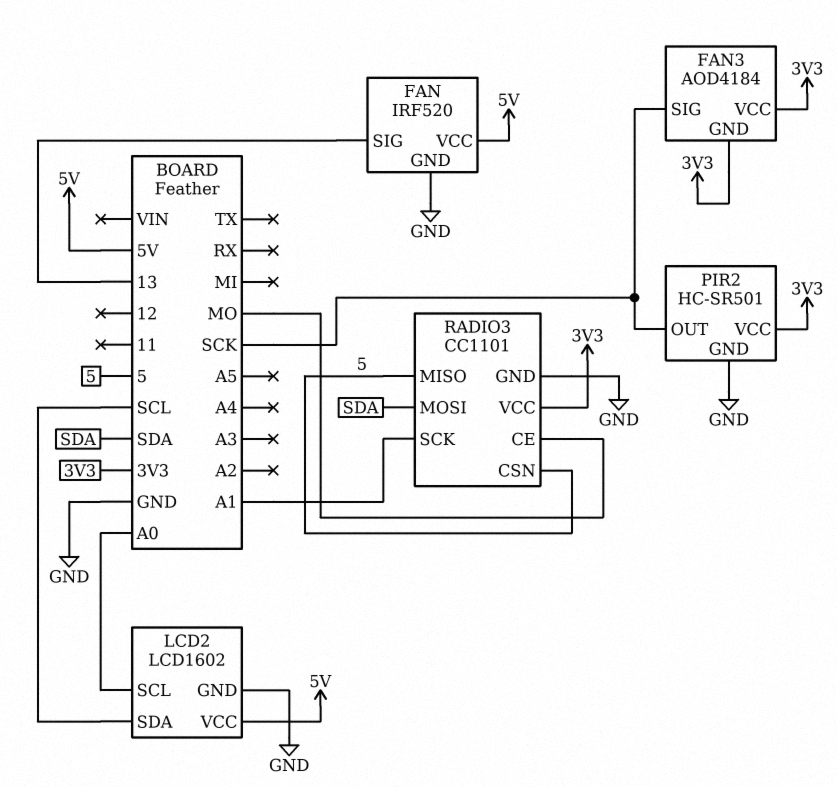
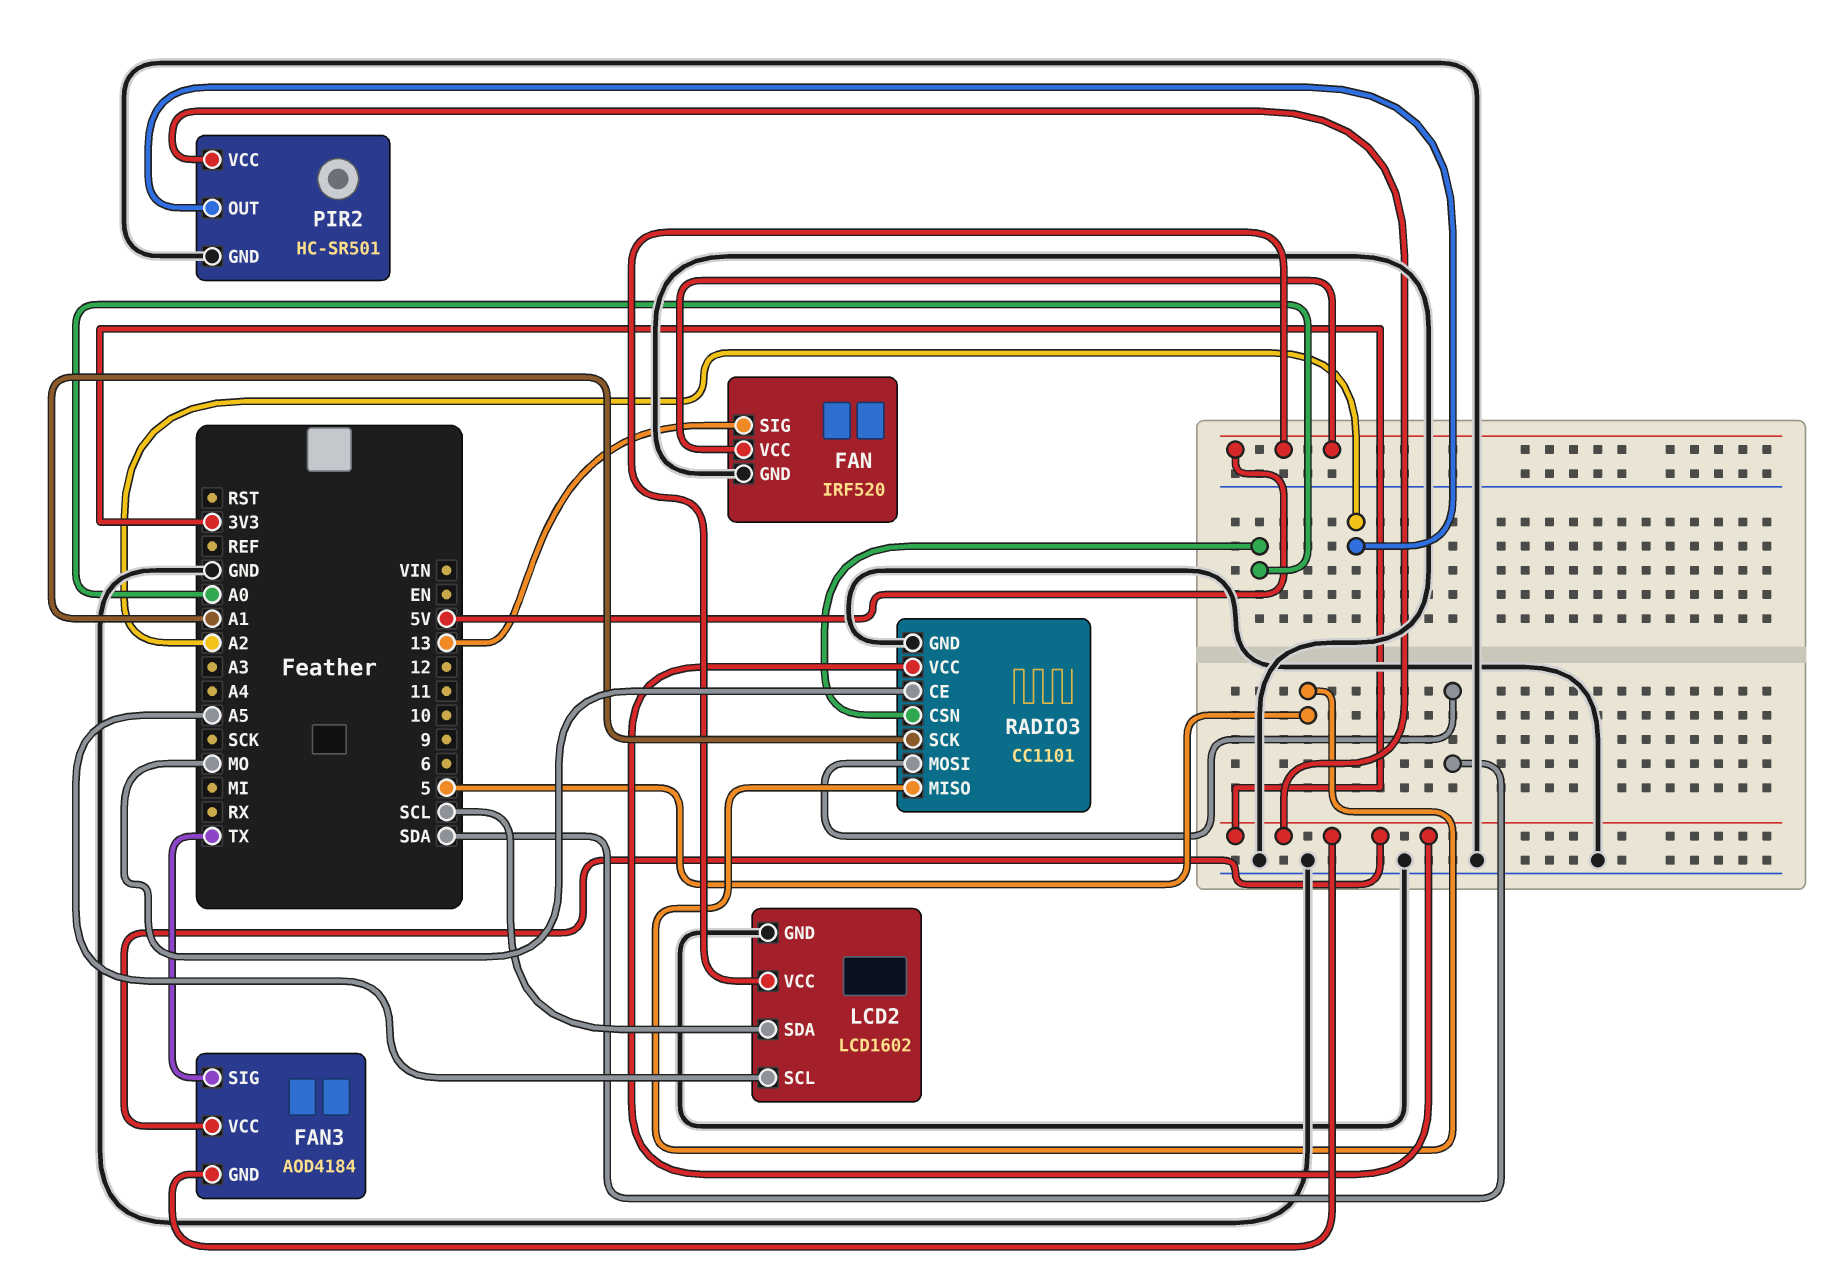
FAN3 pin SIG: SCK -> TX
LCD2 pin SCL: A0 -> A5
PIR2 pin OUT: SCK -> A2
RADIO3 pin CSN: 5 -> A0

